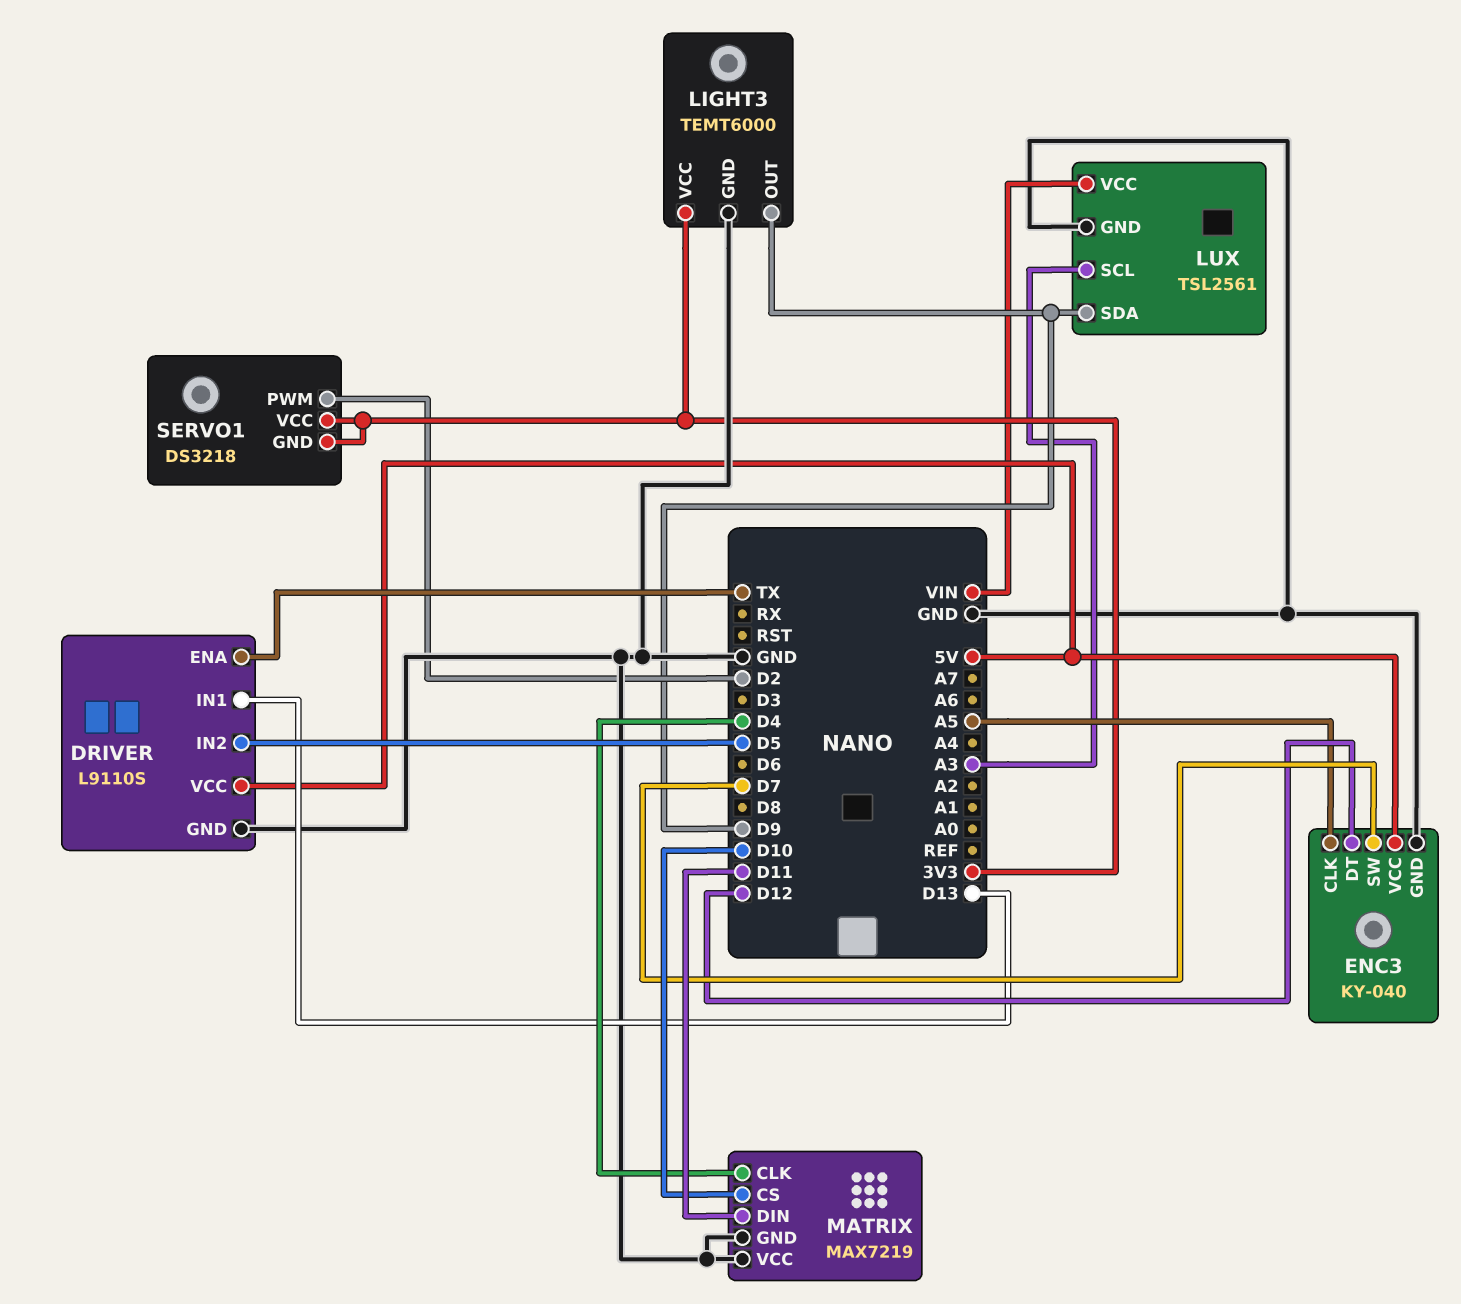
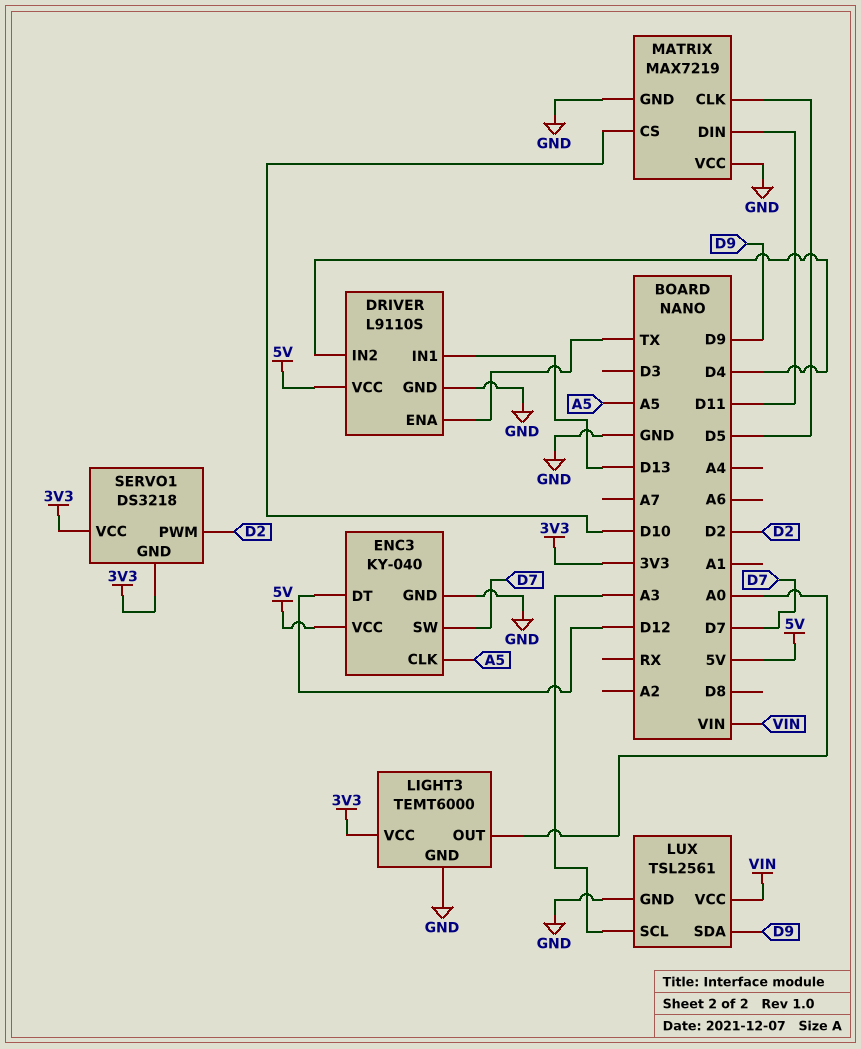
DRIVER pin IN2: D5 -> D4
LIGHT3 pin OUT: D9 -> A0
MATRIX pin CLK: D4 -> D5

